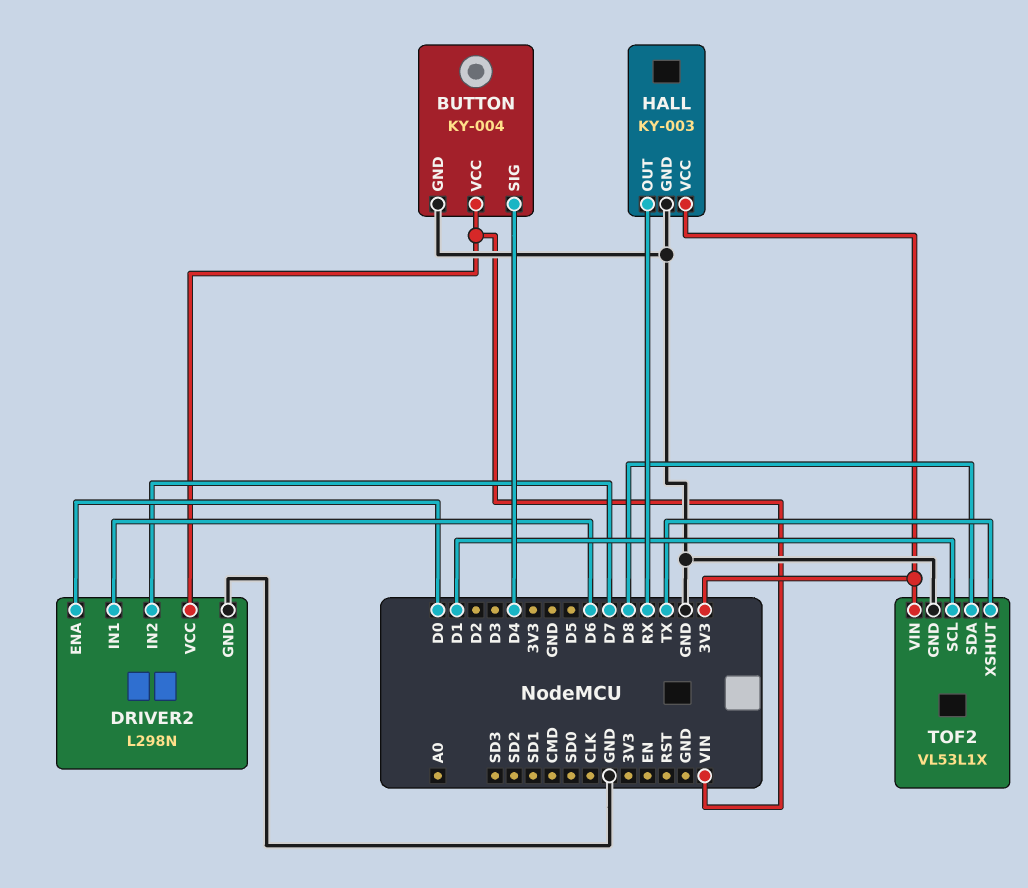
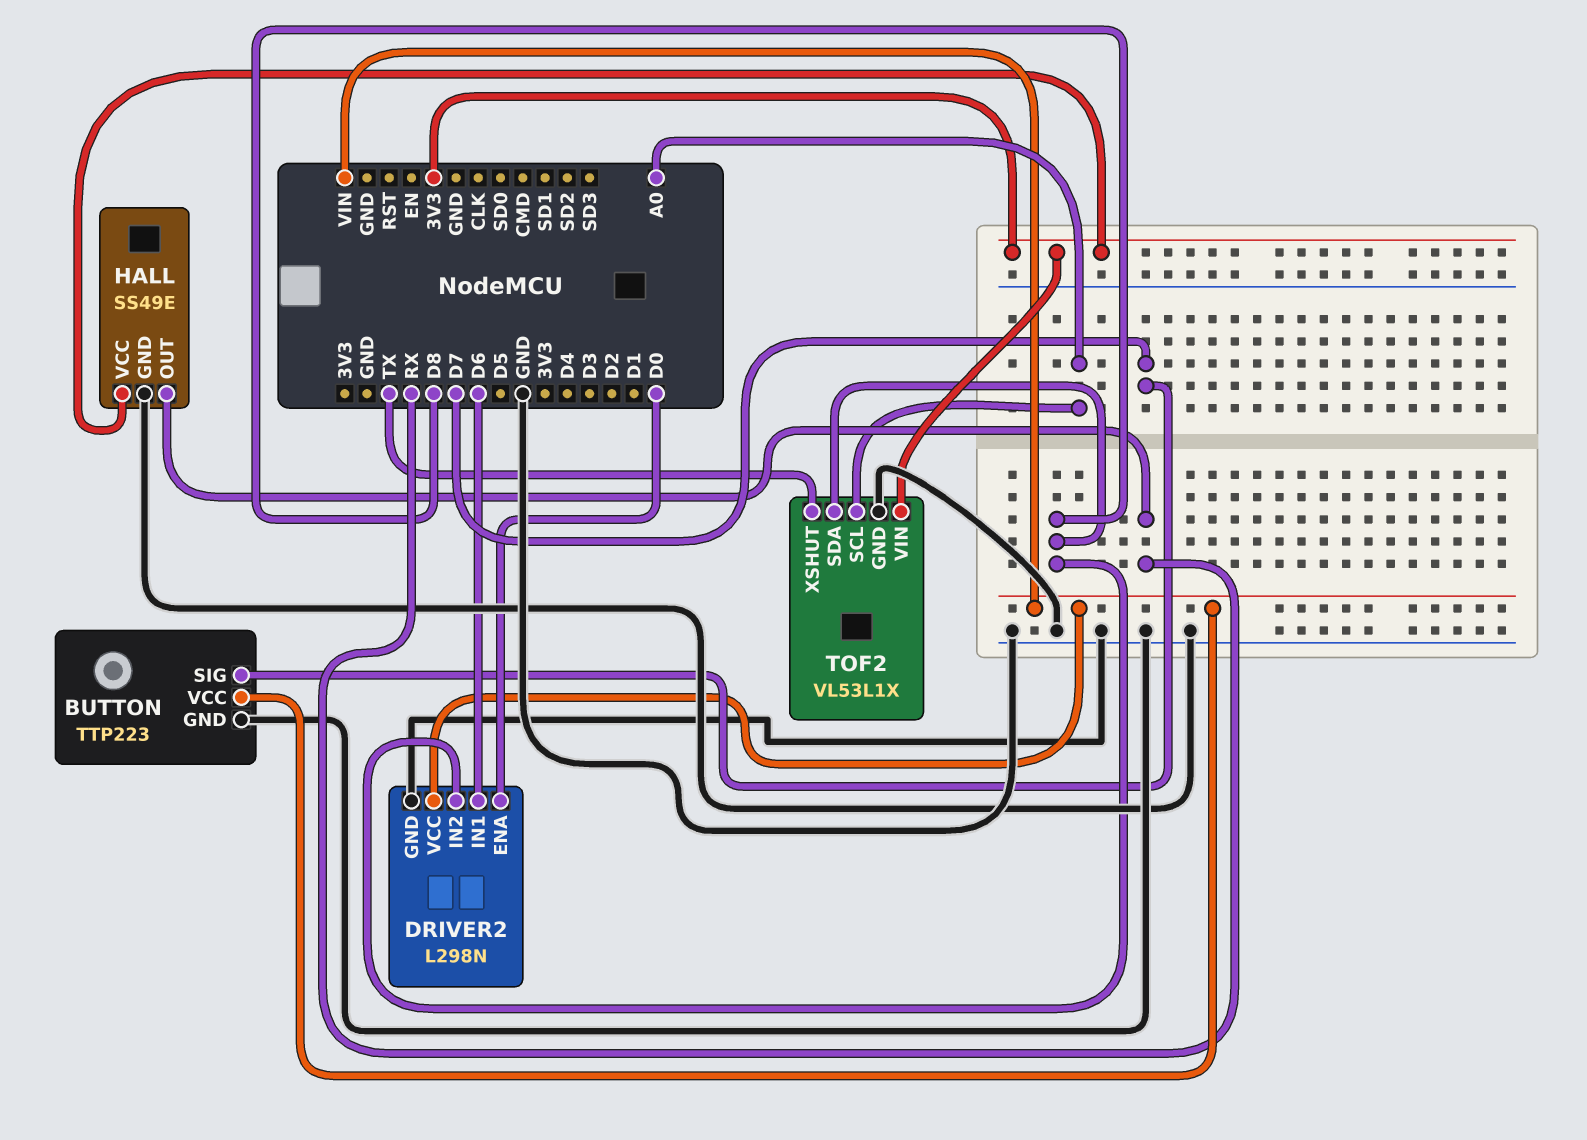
BUTTON: KY-004 -> TTP223
BUTTON pin SIG: D4 -> D7
DRIVER2 pin IN2: D7 -> D8
HALL: KY-003 -> SS49E
TOF2 pin SCL: D1 -> A0

